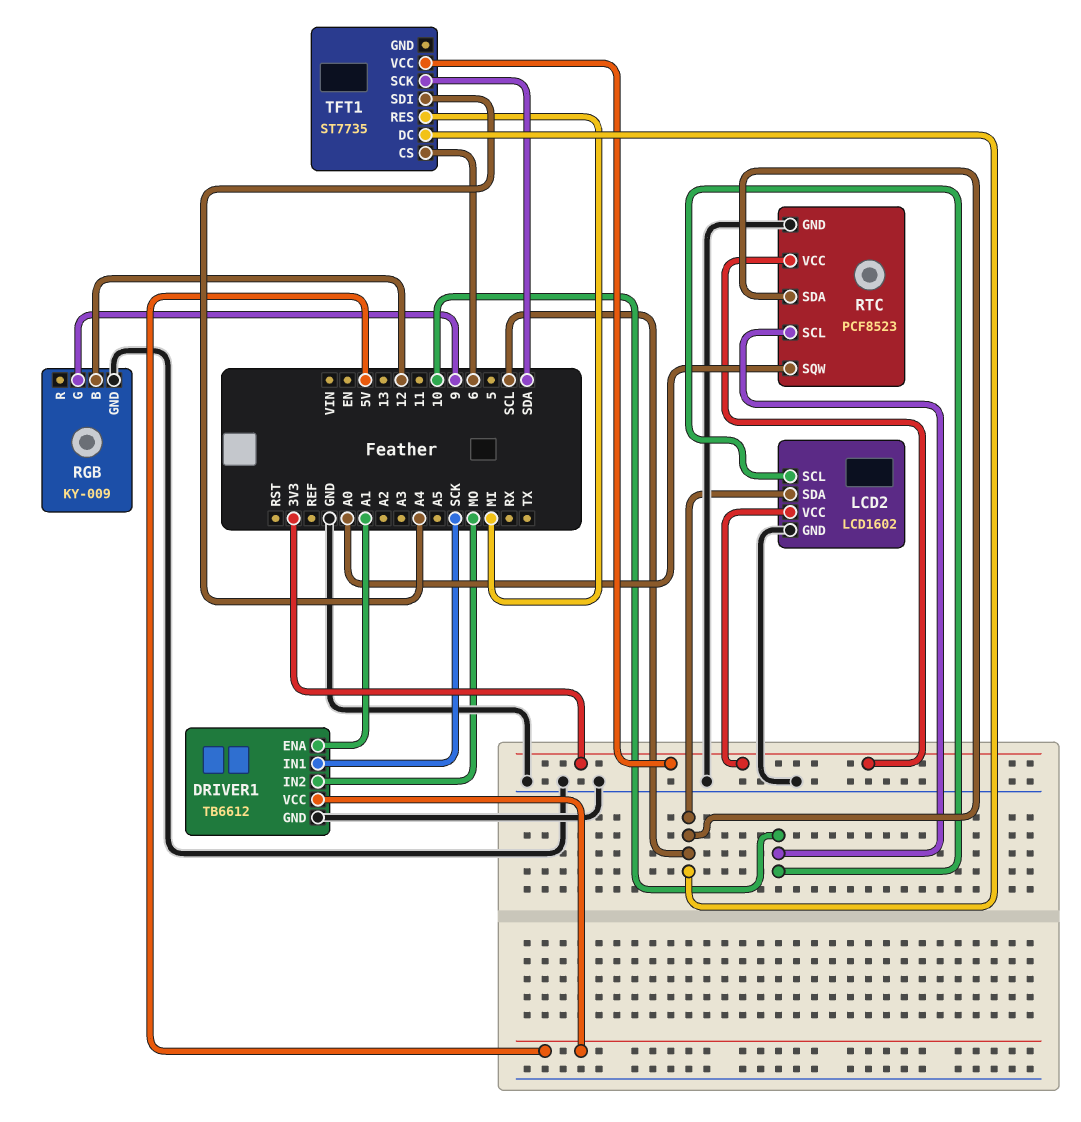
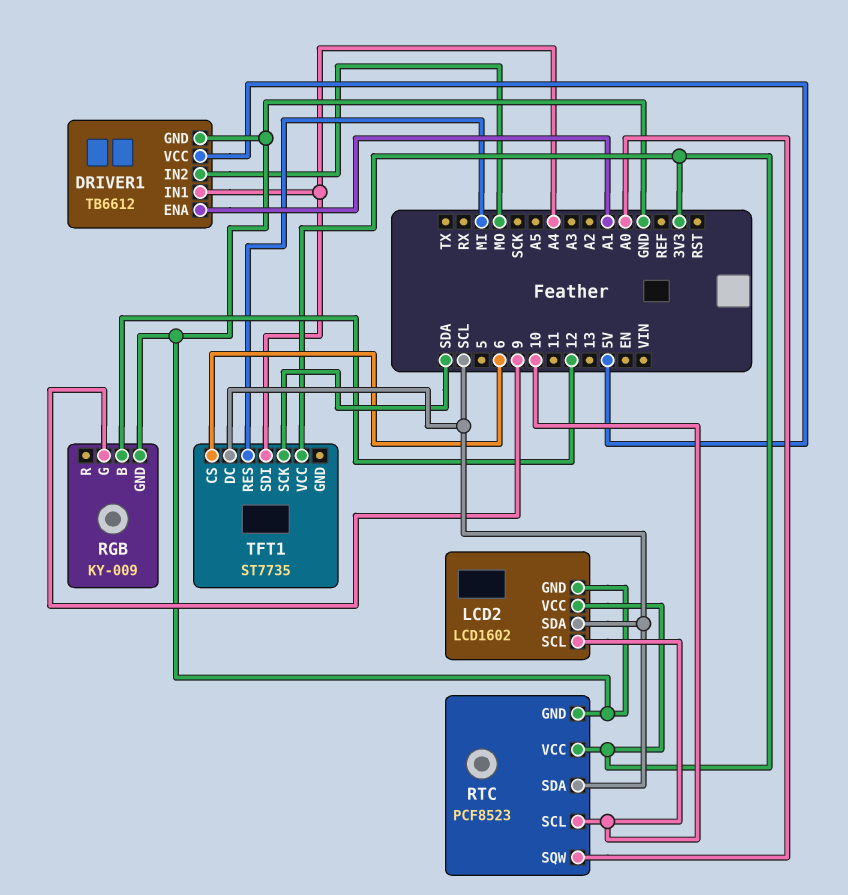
DRIVER1 pin IN1: SCK -> A4

